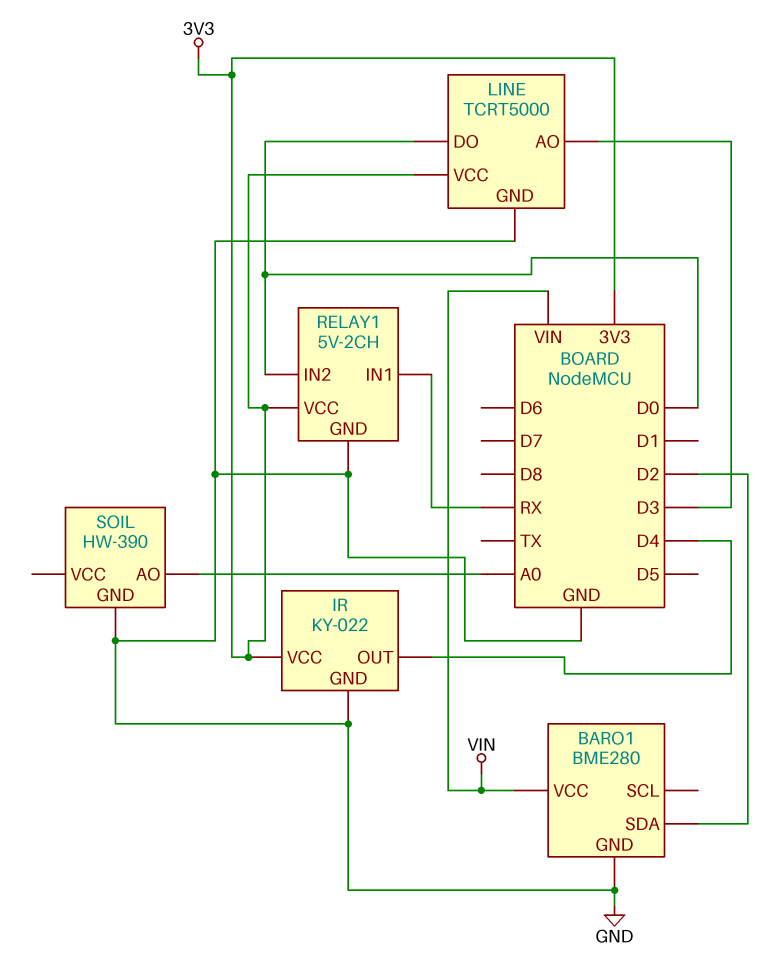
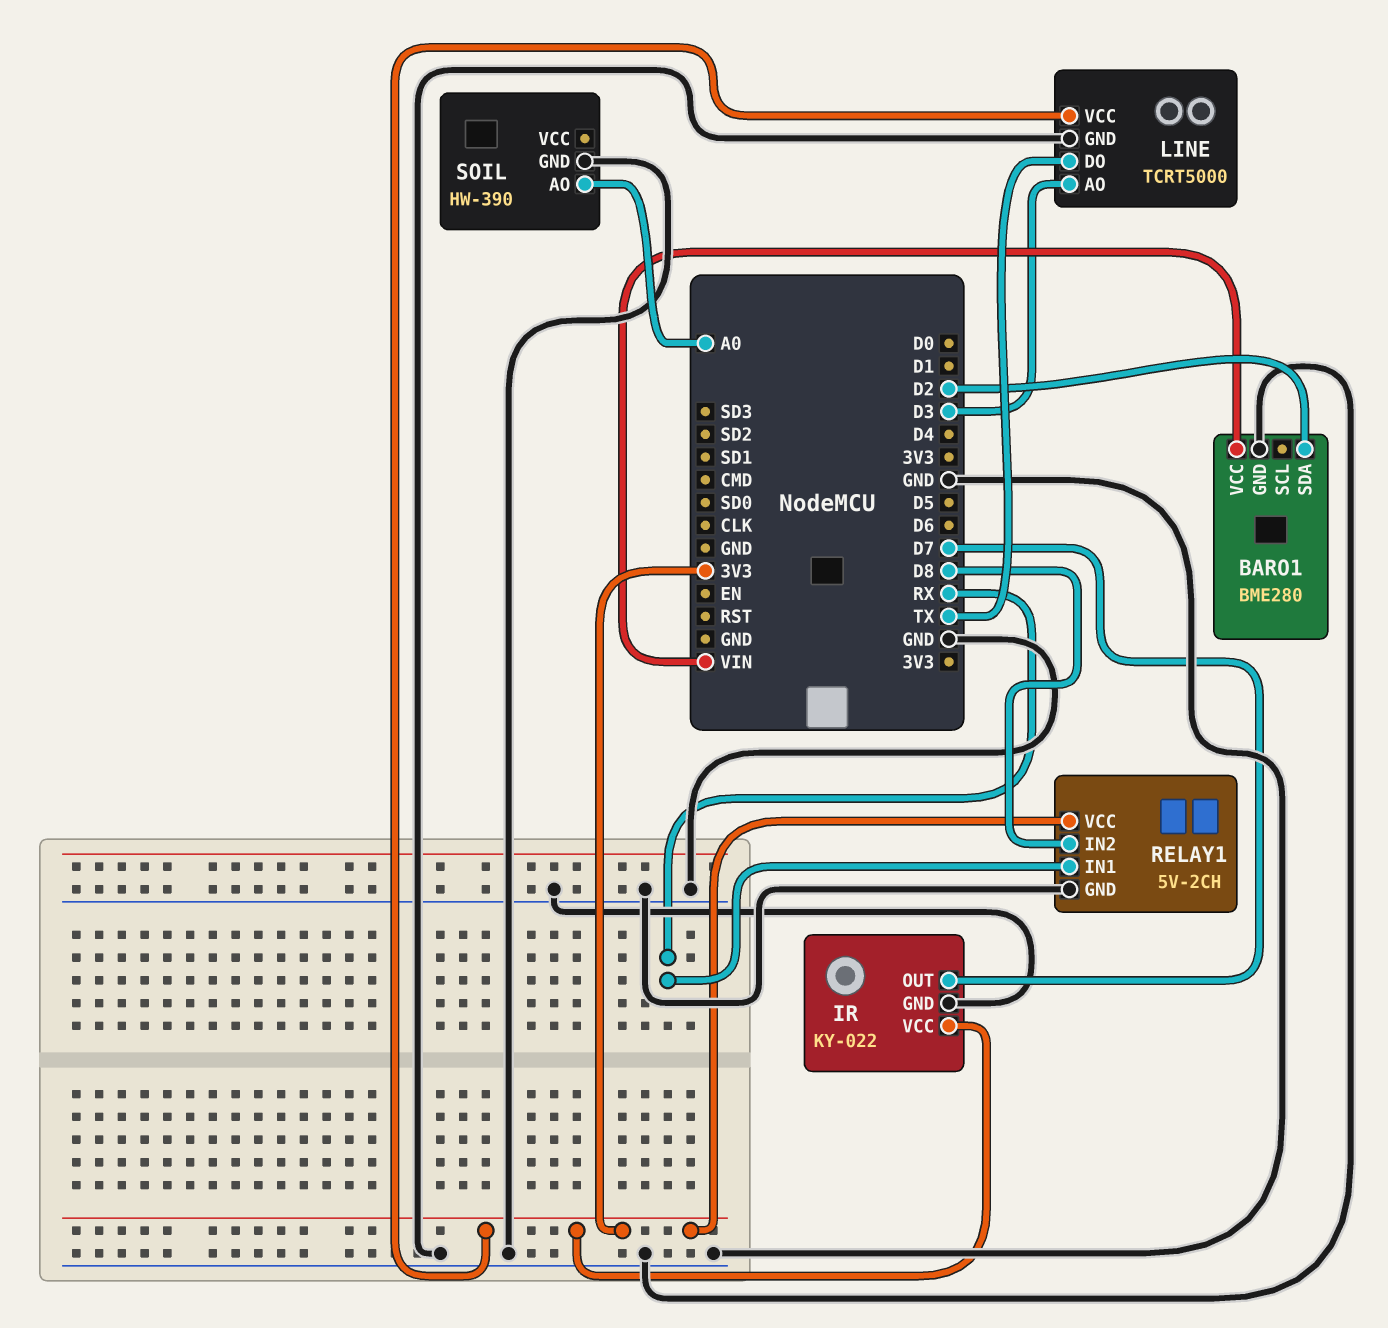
IR pin OUT: D4 -> D7
LINE pin DO: D0 -> TX
RELAY1 pin IN2: D0 -> D8

